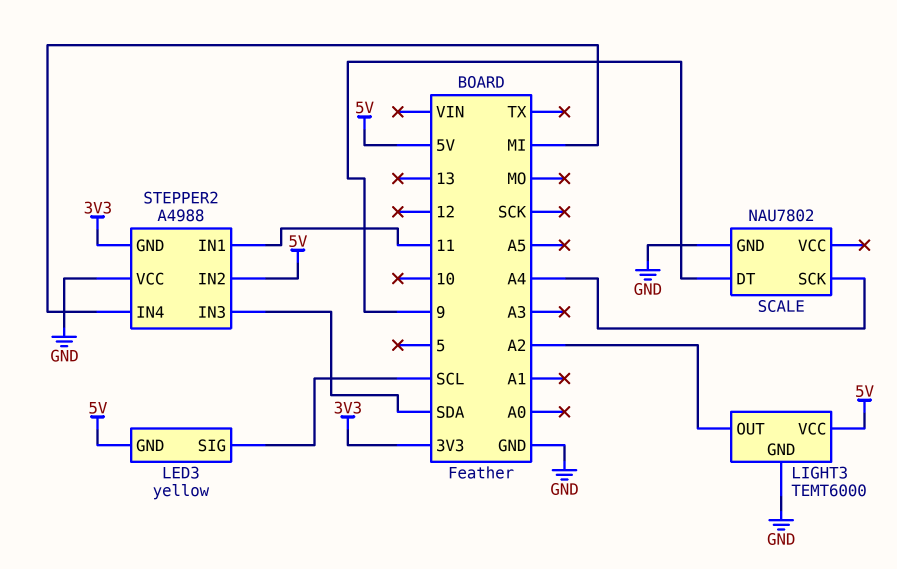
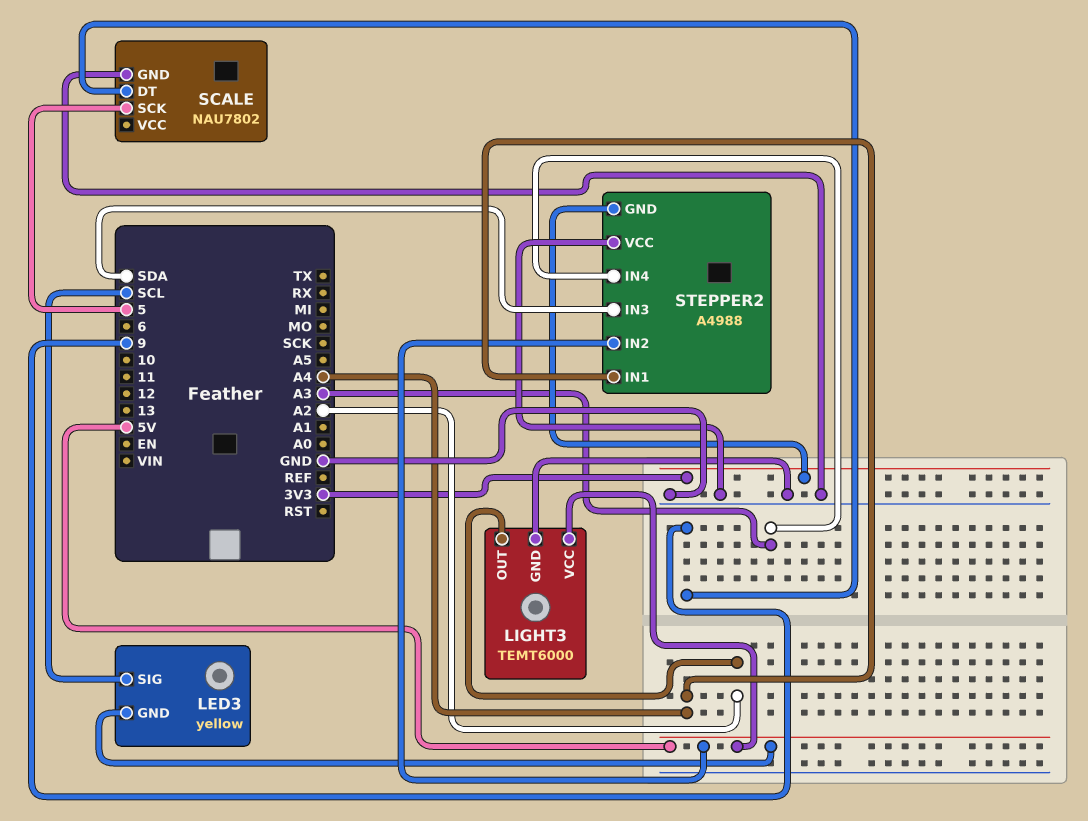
SCALE pin SCK: A4 -> 5
STEPPER2 pin IN1: 11 -> A4
STEPPER2 pin IN4: MI -> A3

